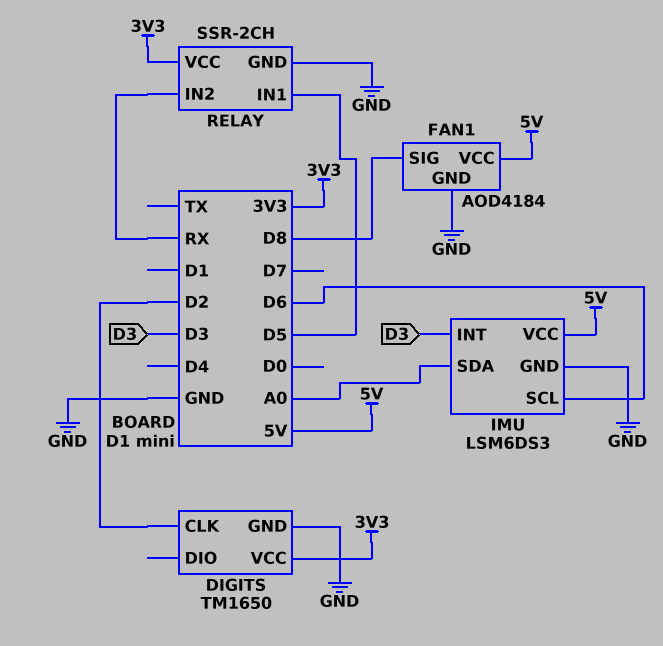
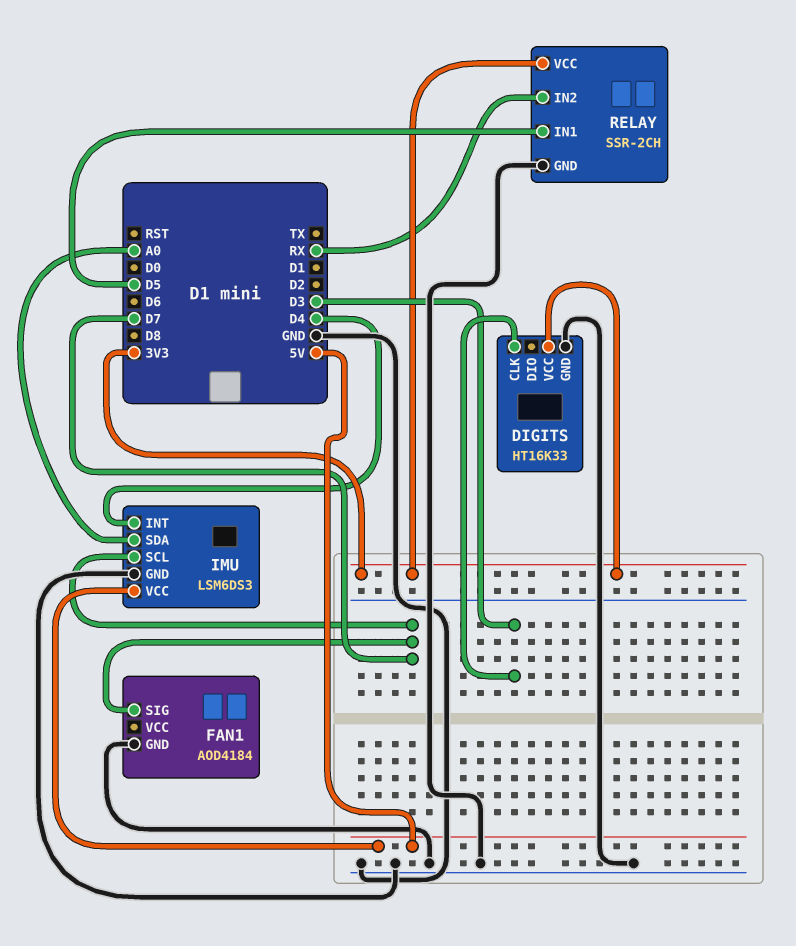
DIGITS: TM1650 -> HT16K33
DIGITS pin CLK: D2 -> D3
FAN1 pin SIG: D8 -> D7
FAN1 pin VCC: 5V -> none
IMU pin INT: D3 -> D4
IMU pin SCL: D6 -> D7

